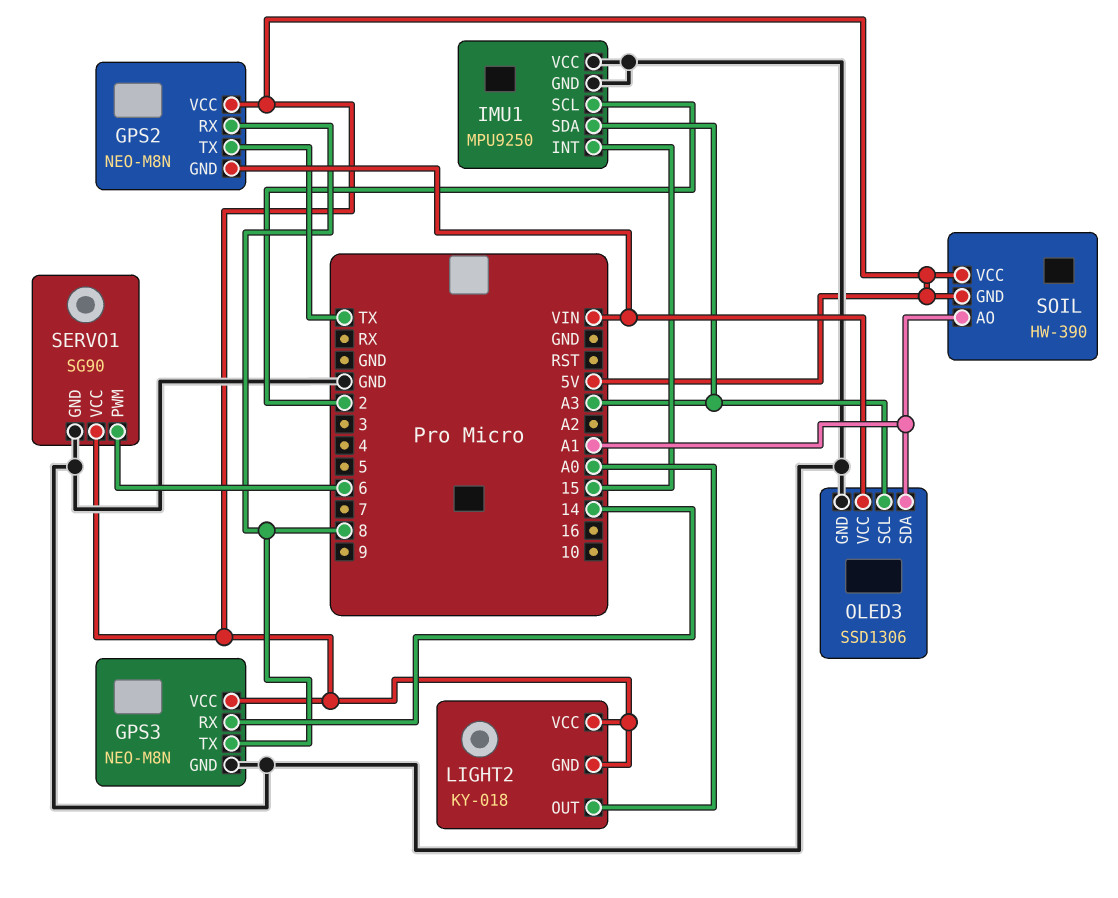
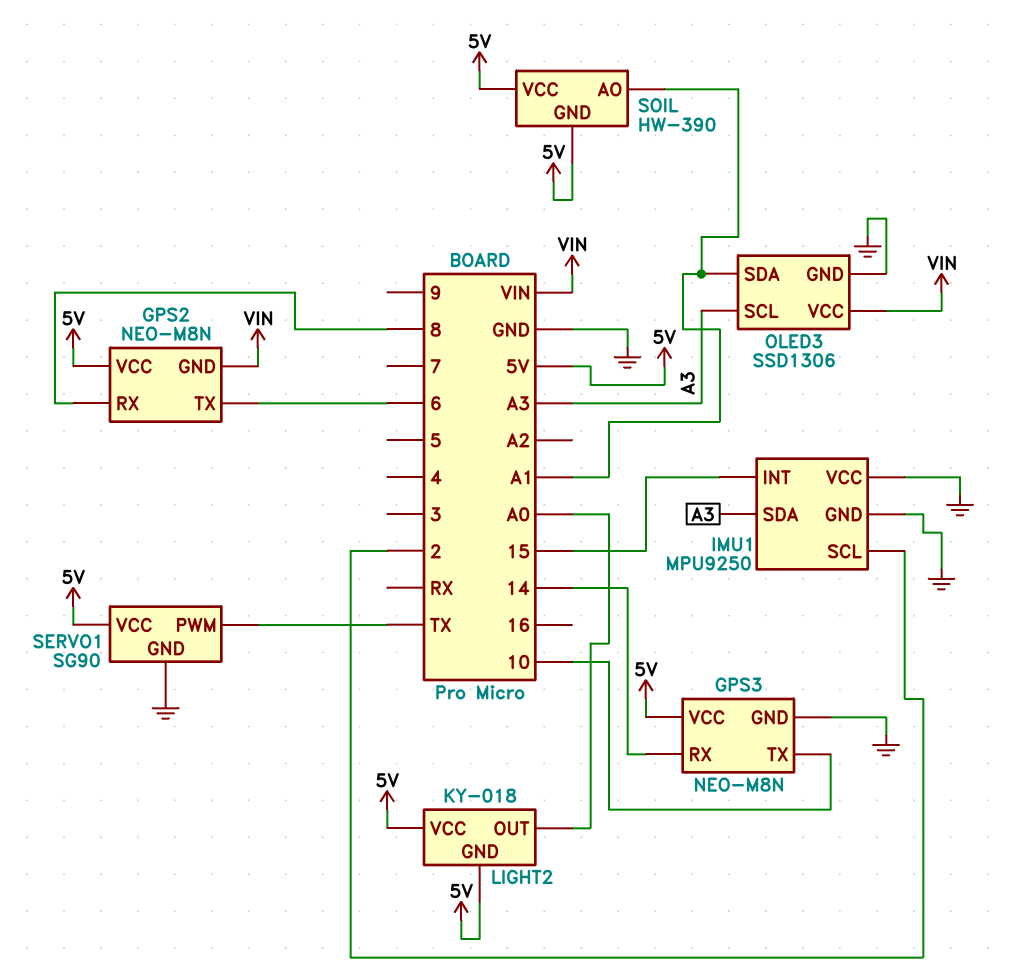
GPS2 pin TX: TX -> 6
GPS3 pin TX: 8 -> 10
SERVO1 pin PWM: 6 -> TX

